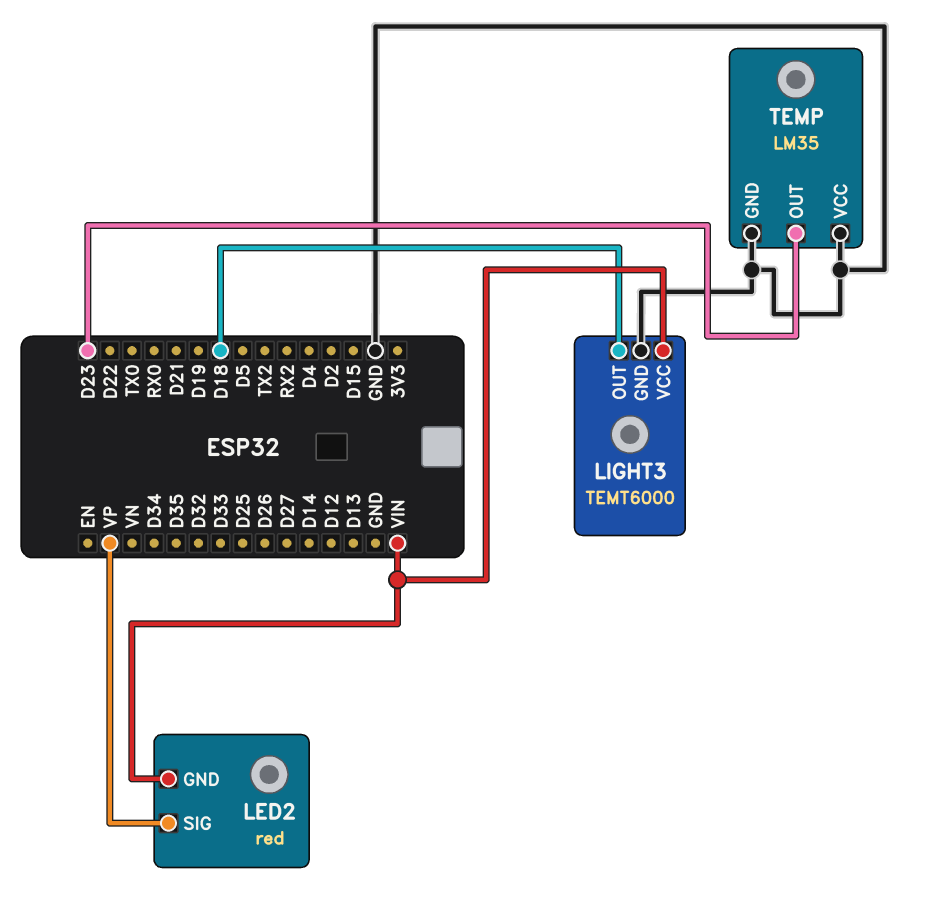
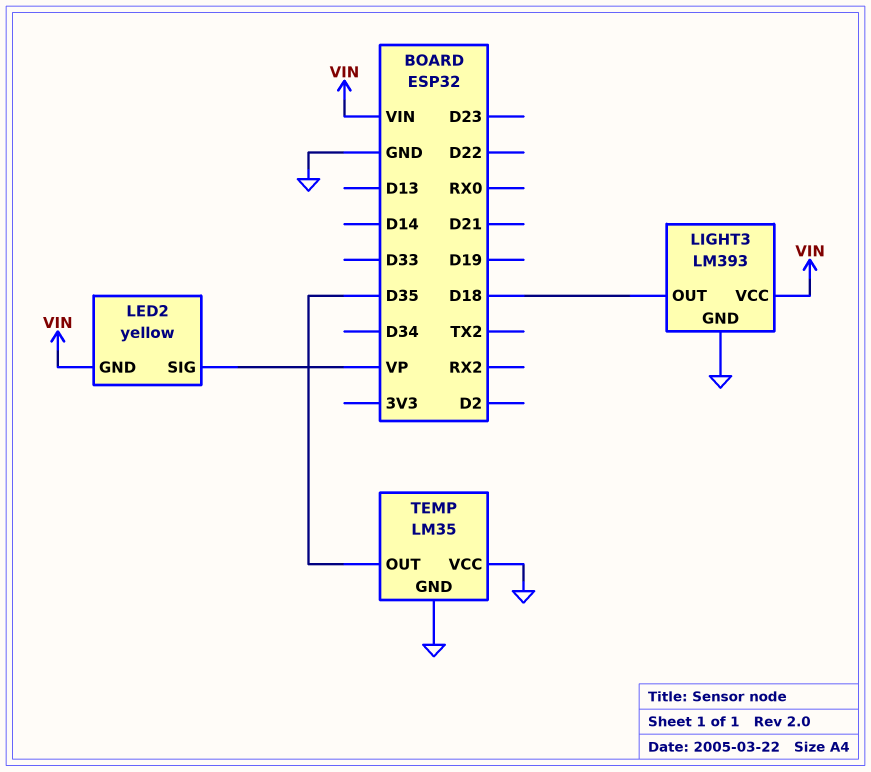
LED2: red -> yellow
LIGHT3: TEMT6000 -> LM393
TEMP pin OUT: D23 -> D35

